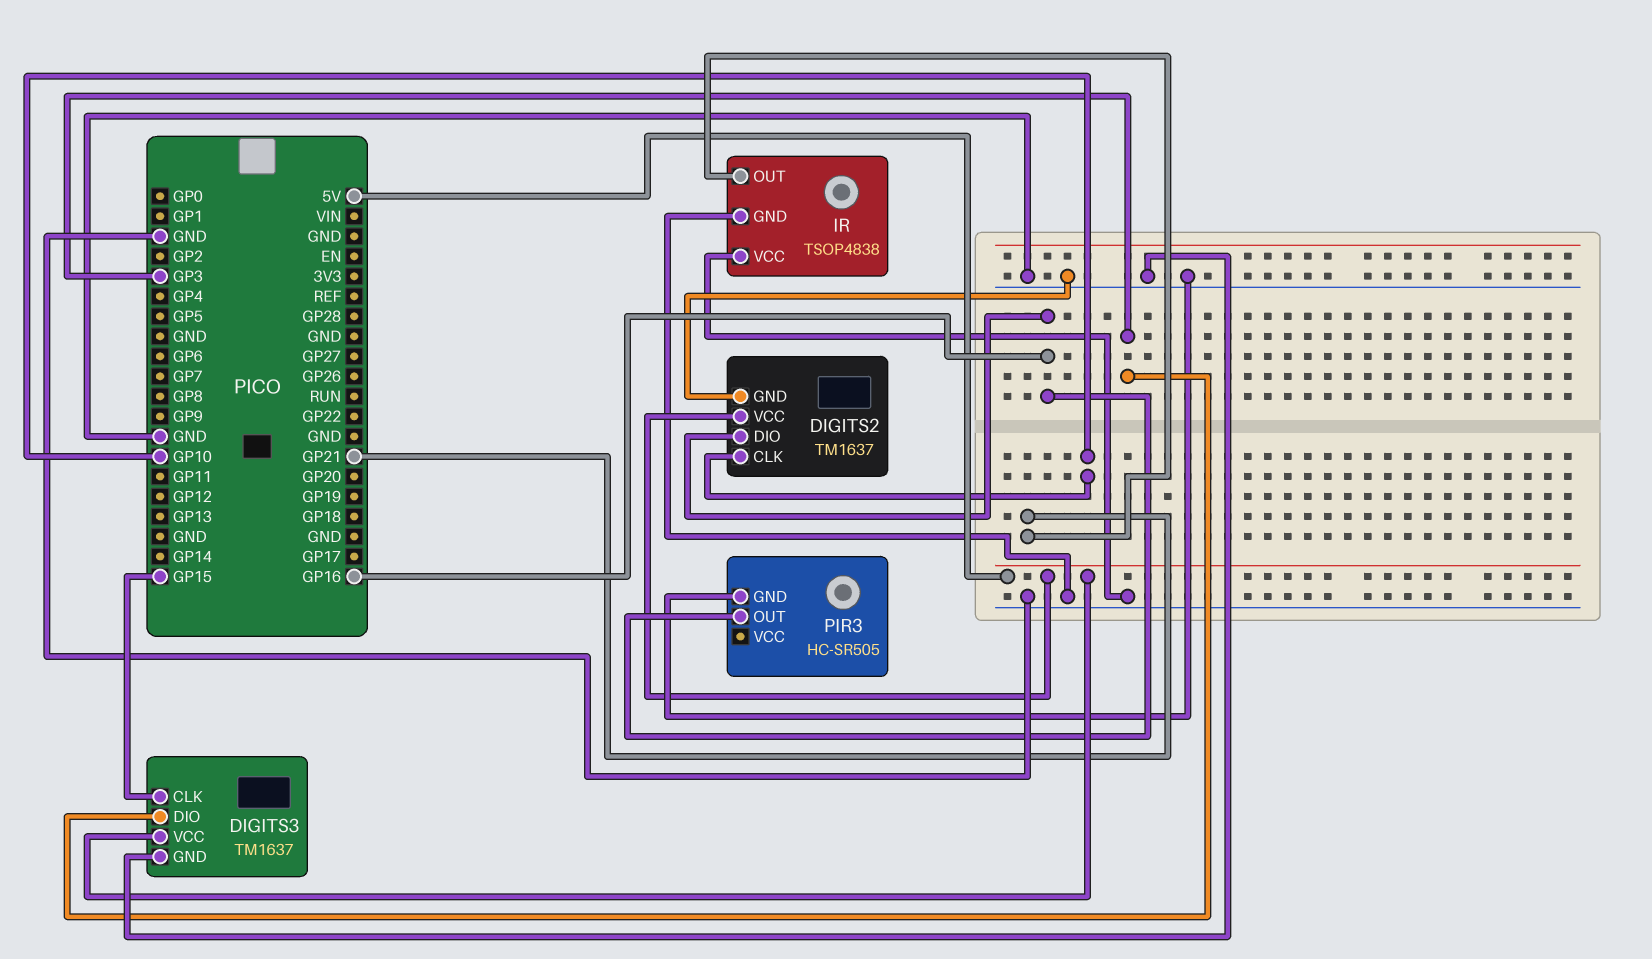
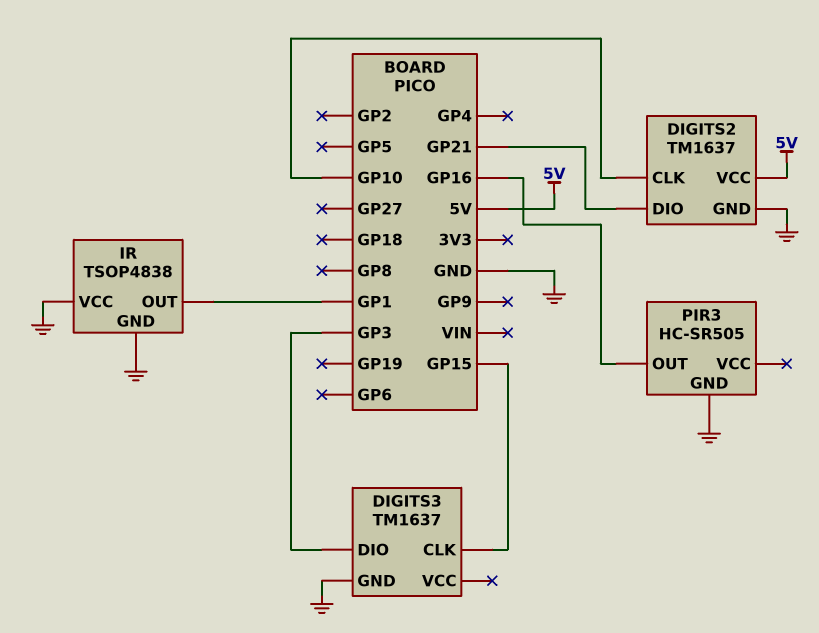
DIGITS2 pin DIO: GP16 -> GP21
DIGITS3 pin VCC: 5V -> none
IR pin OUT: GP21 -> GP1

